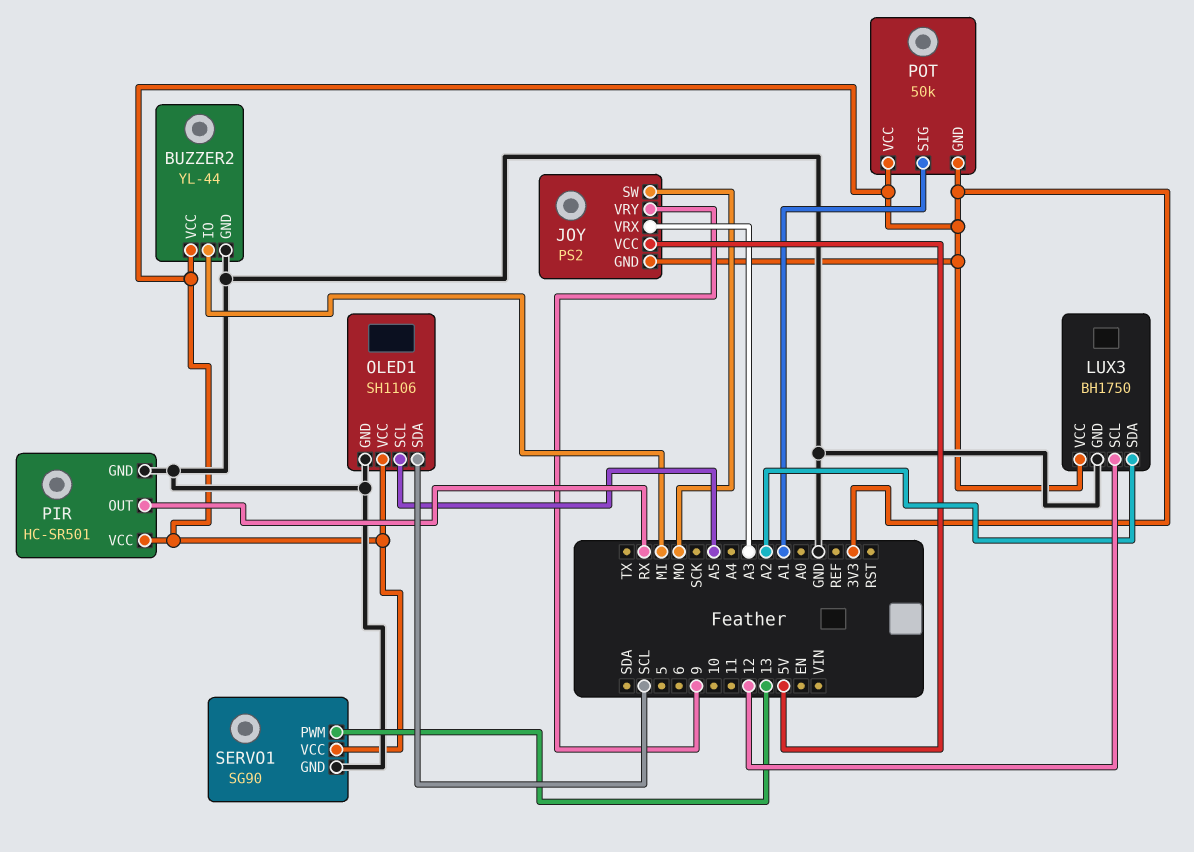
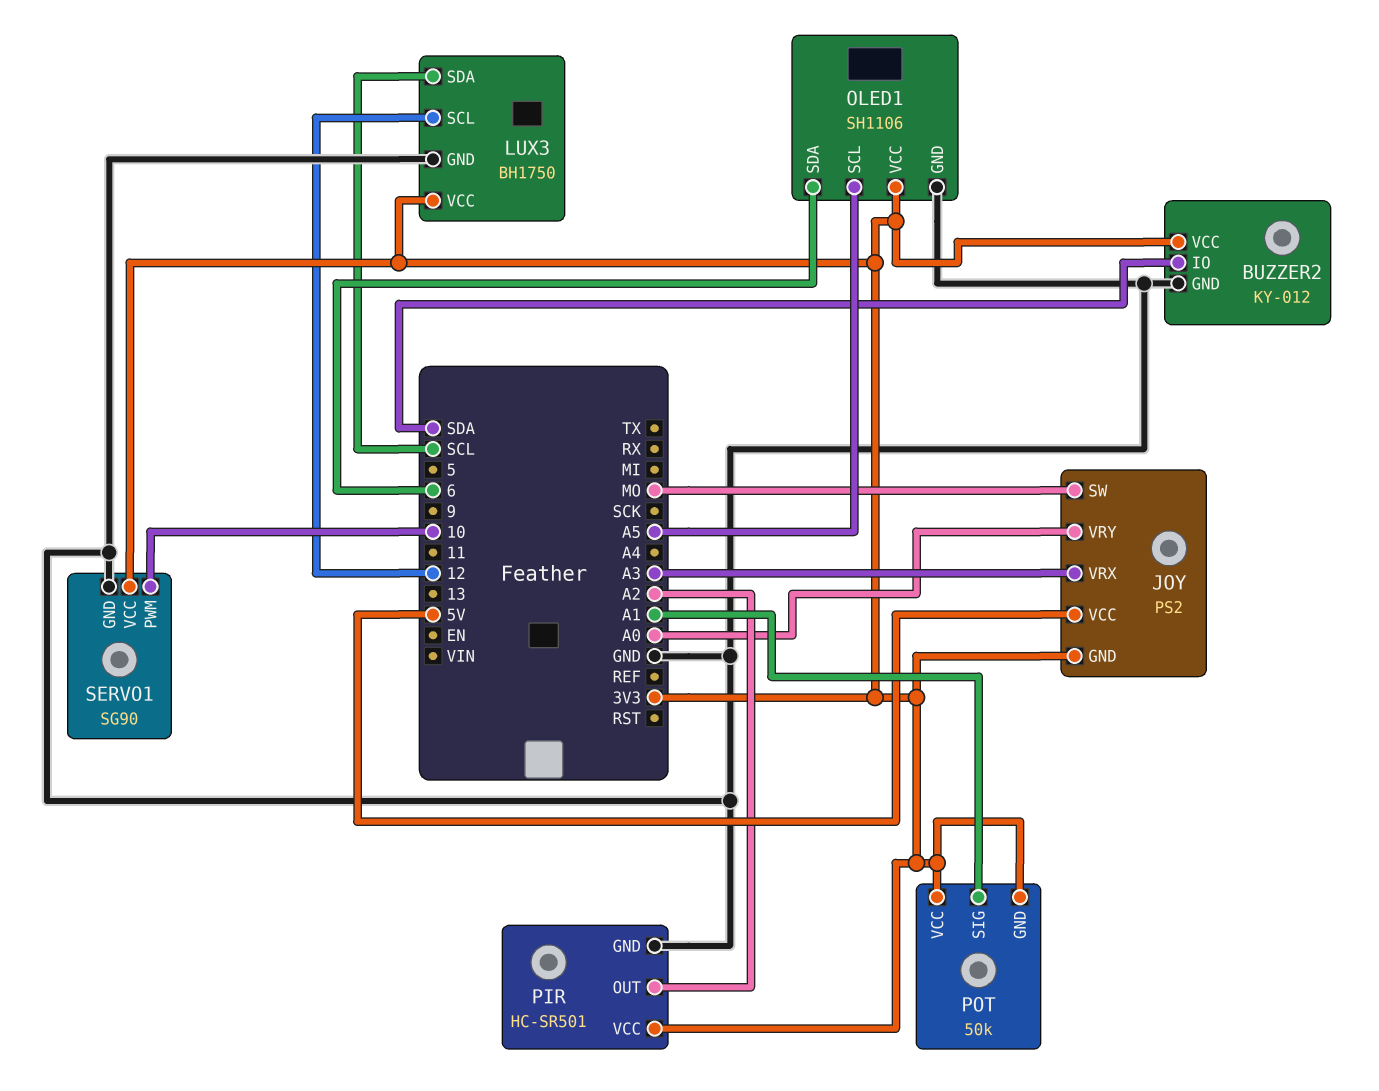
BUZZER2: YL-44 -> KY-012
BUZZER2 pin IO: MI -> SDA
JOY pin VRY: 9 -> A0
LUX3 pin SDA: A2 -> SCL
OLED1 pin SDA: SCL -> 6
PIR pin OUT: RX -> A2
SERVO1 pin PWM: 13 -> 10

